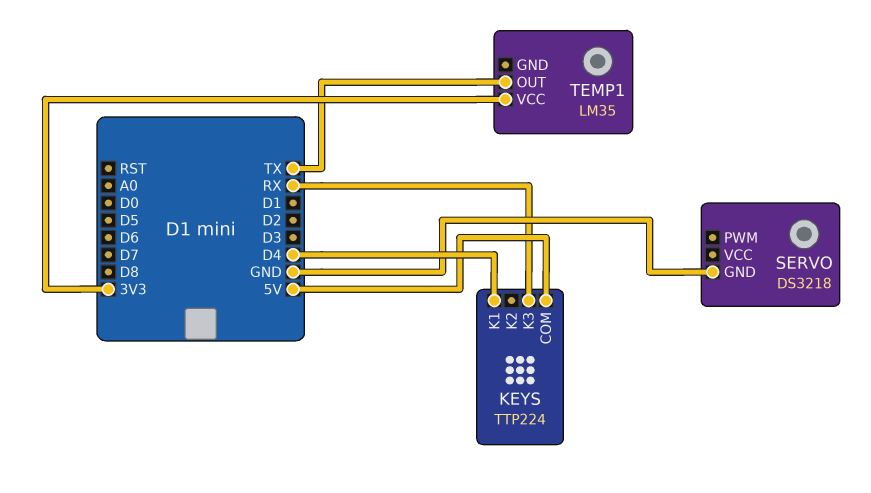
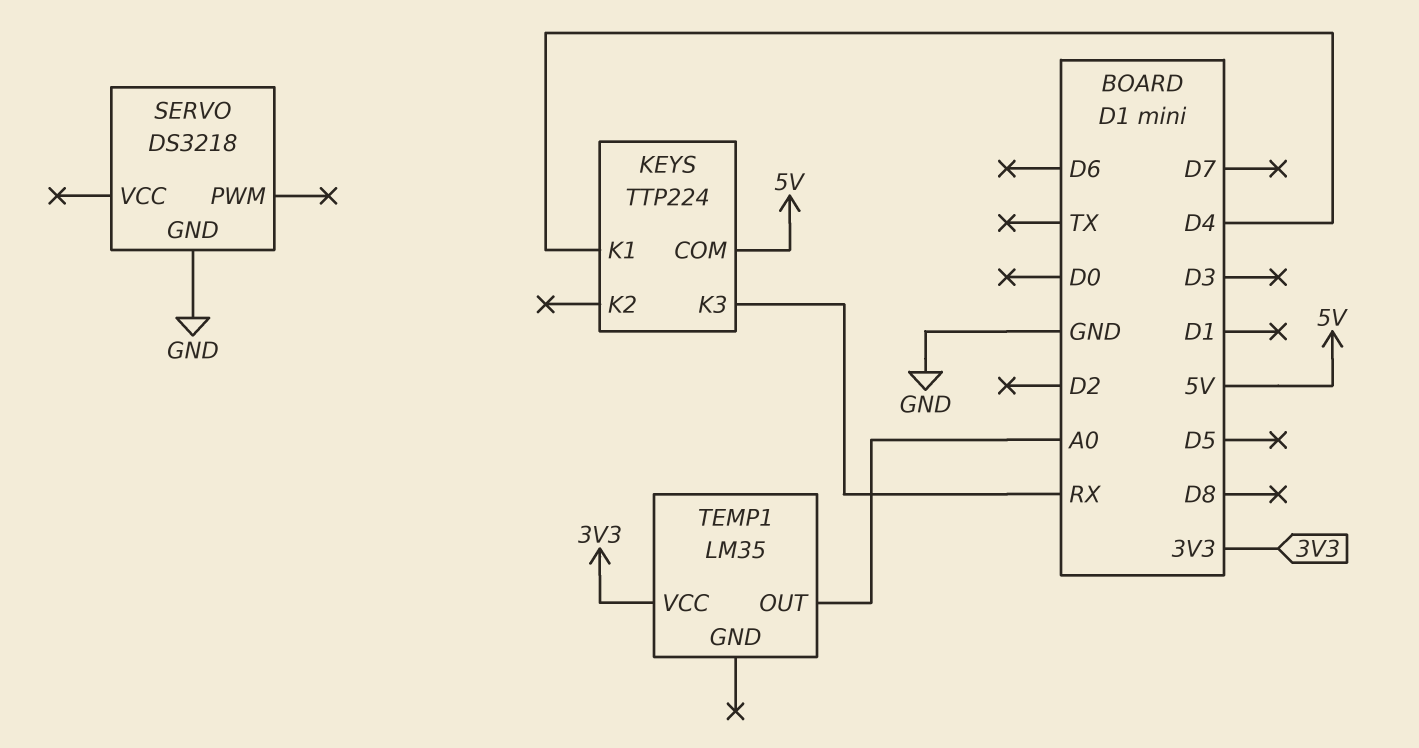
TEMP1 pin OUT: TX -> A0

